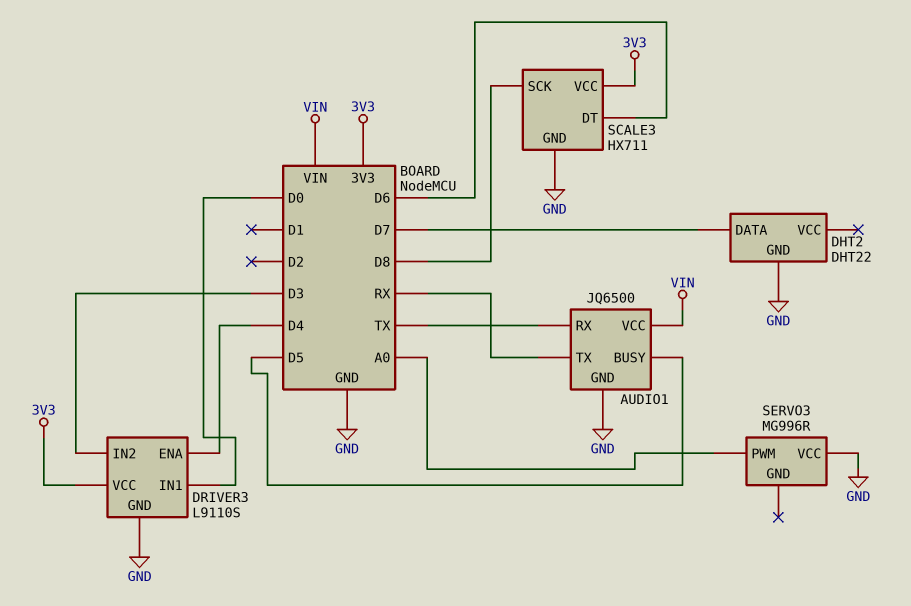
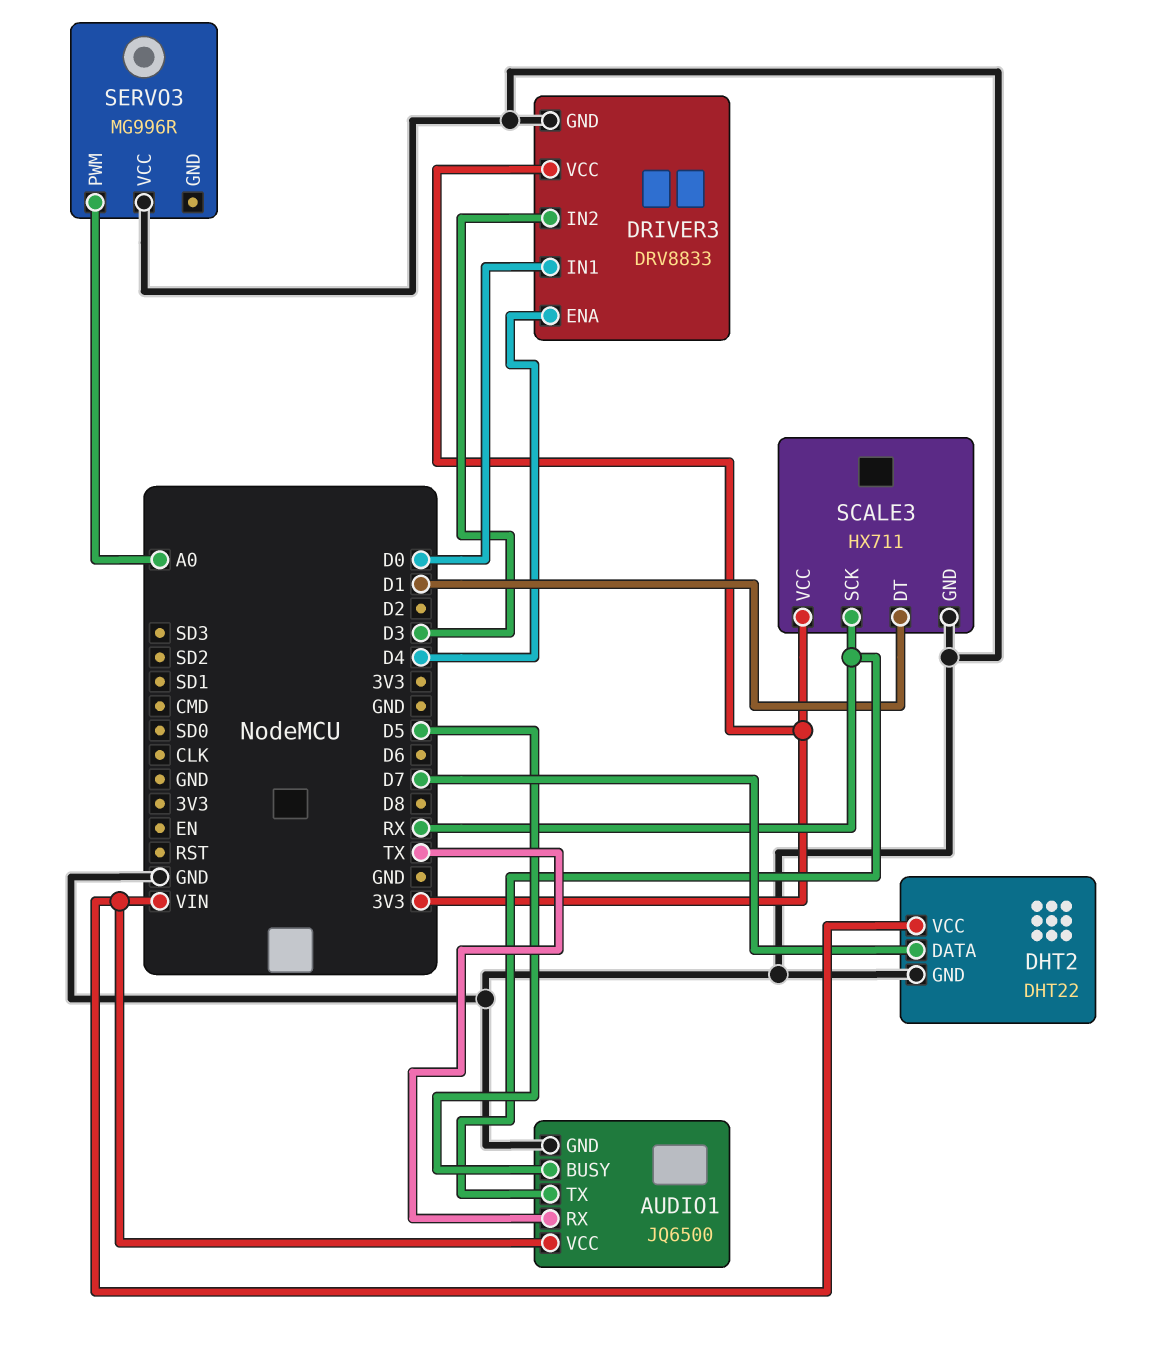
DHT2 pin VCC: none -> VIN
DRIVER3: L9110S -> DRV8833
SCALE3 pin DT: D6 -> D1
SCALE3 pin SCK: D8 -> RX

